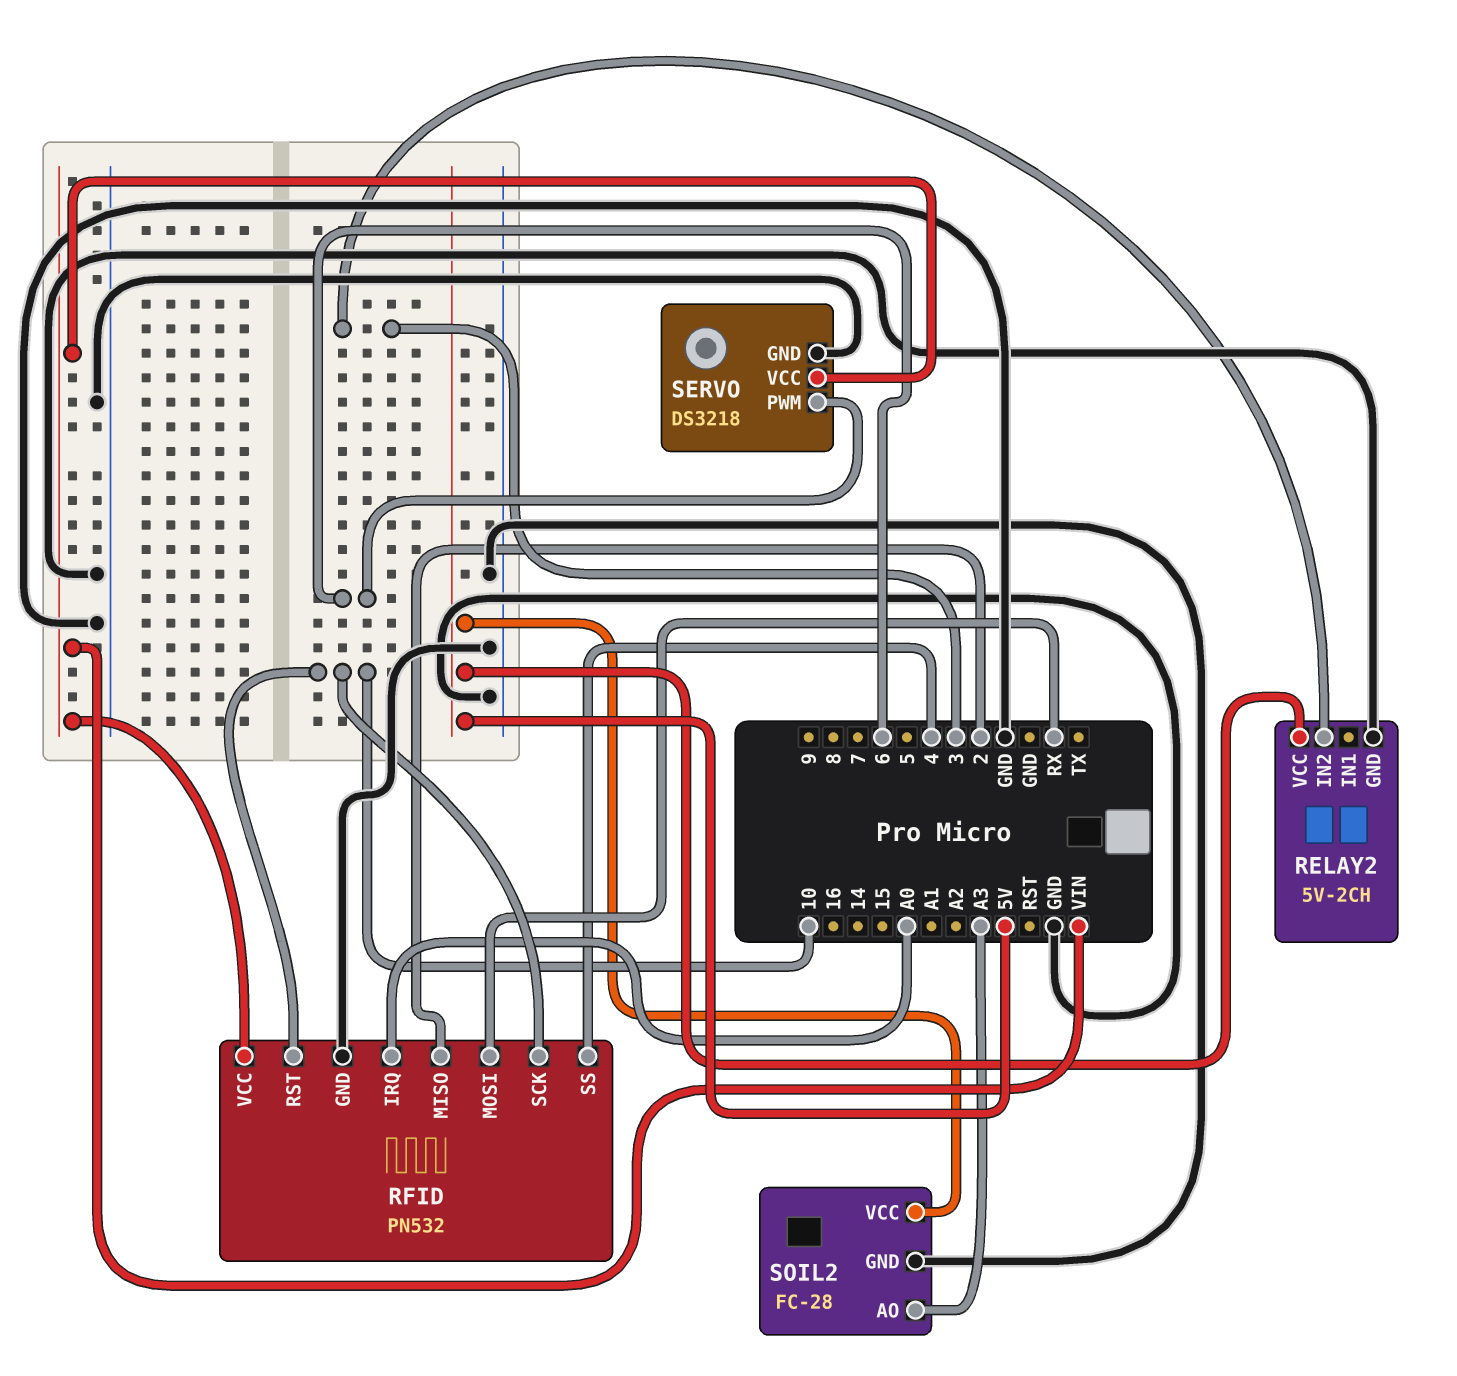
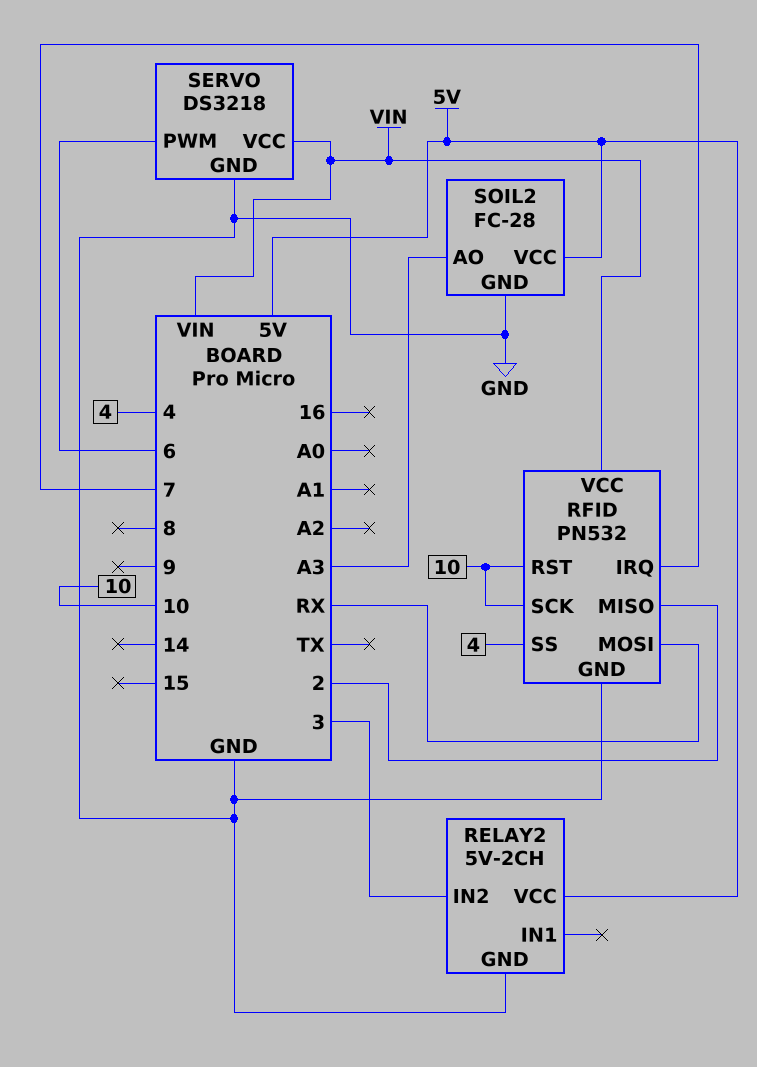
RFID pin IRQ: A0 -> 7

